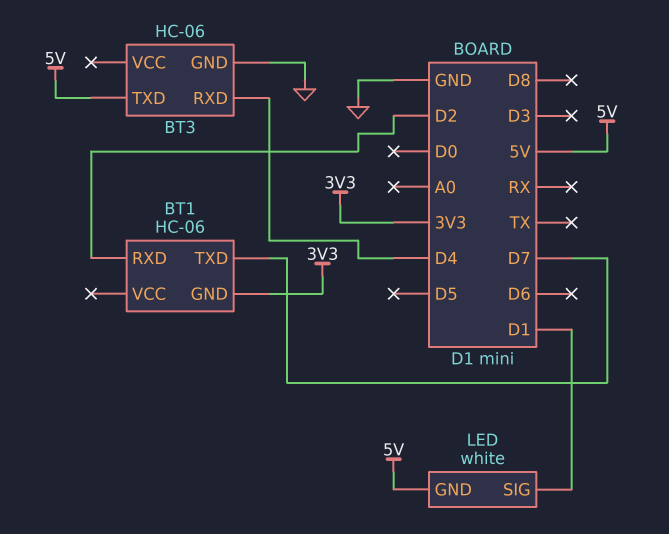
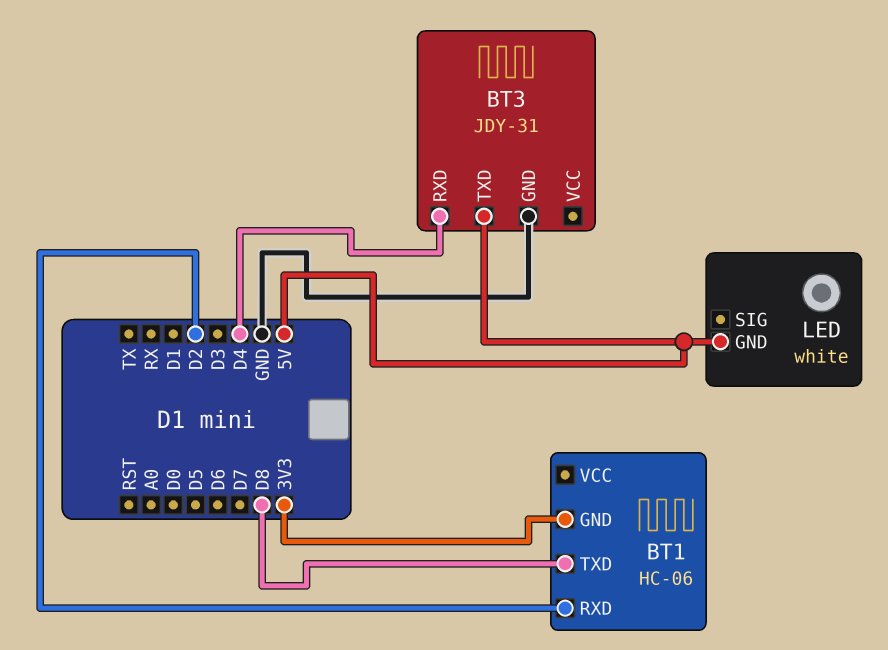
BT1 pin TXD: D7 -> D8
BT3: HC-06 -> JDY-31
LED pin SIG: D1 -> none

